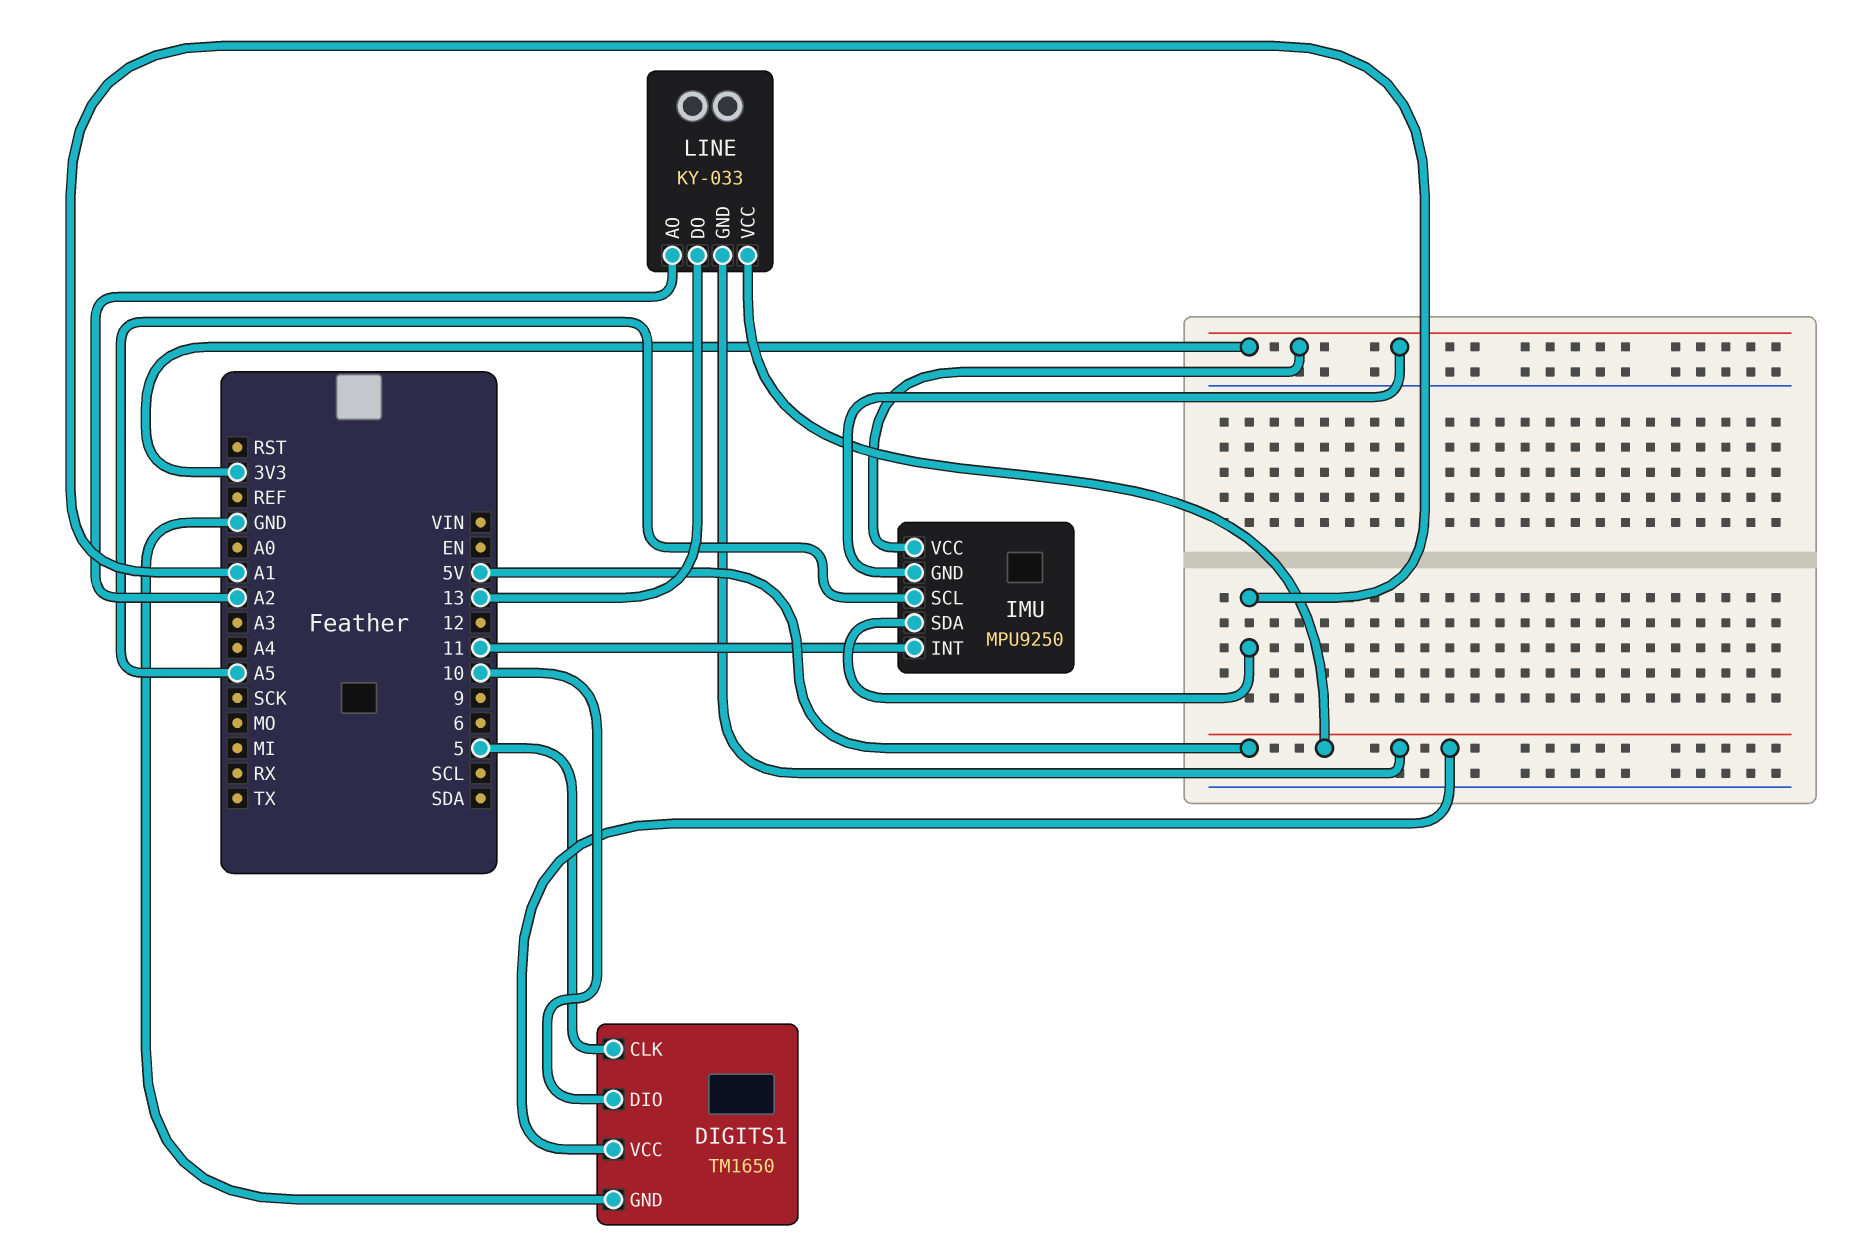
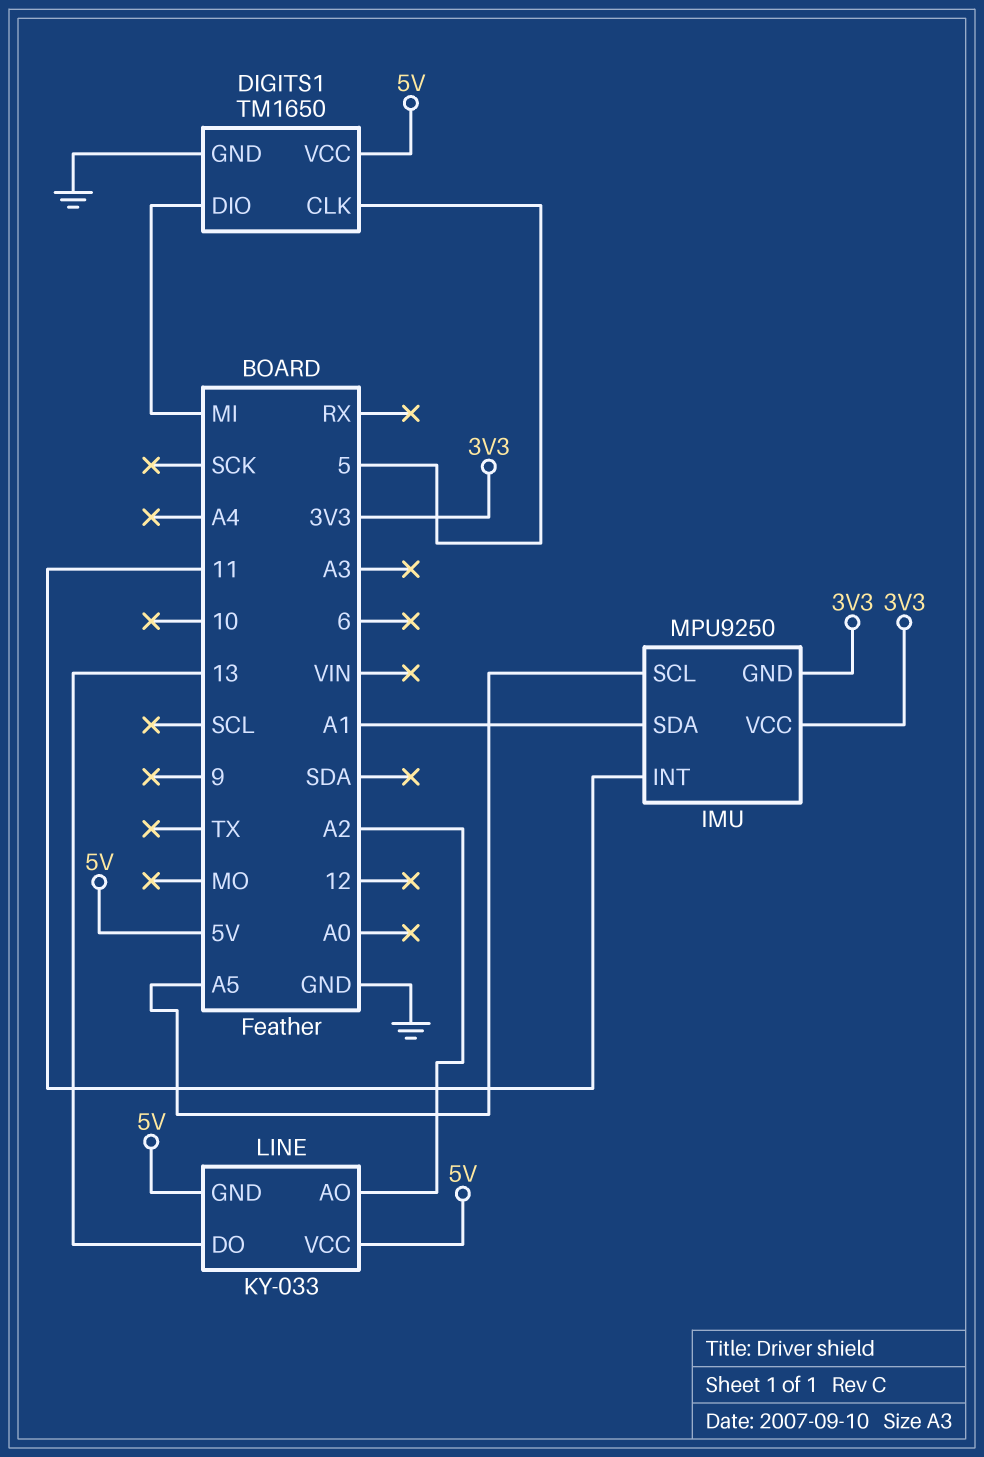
DIGITS1 pin DIO: 10 -> MI

